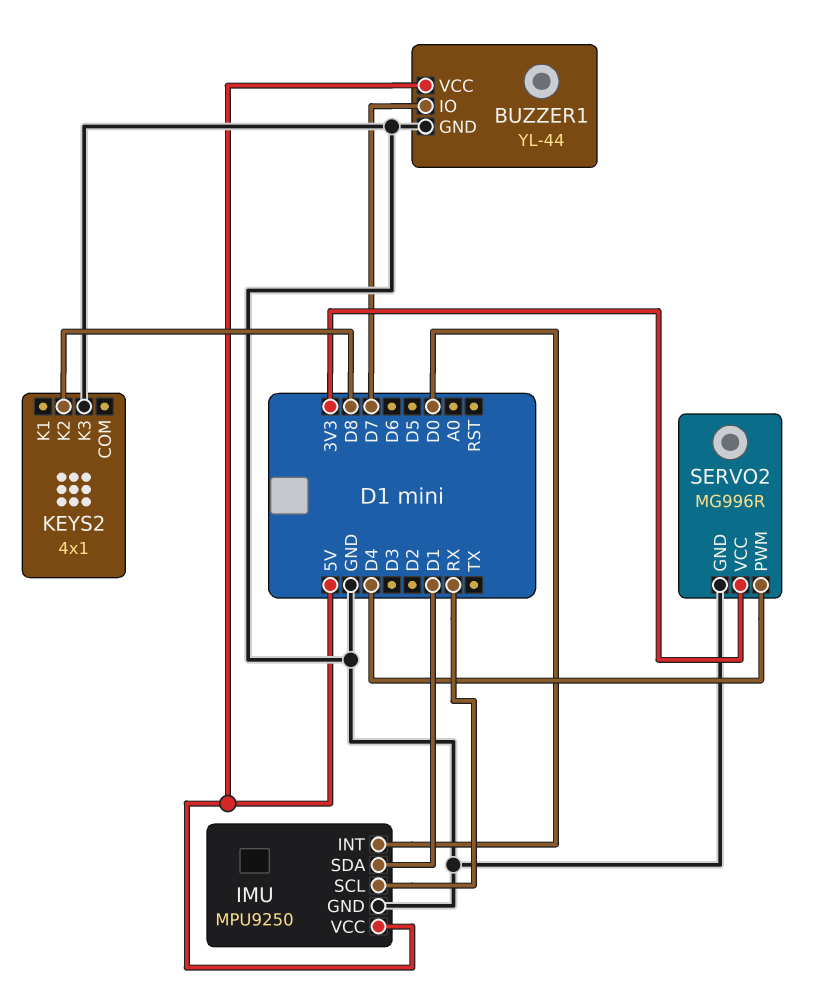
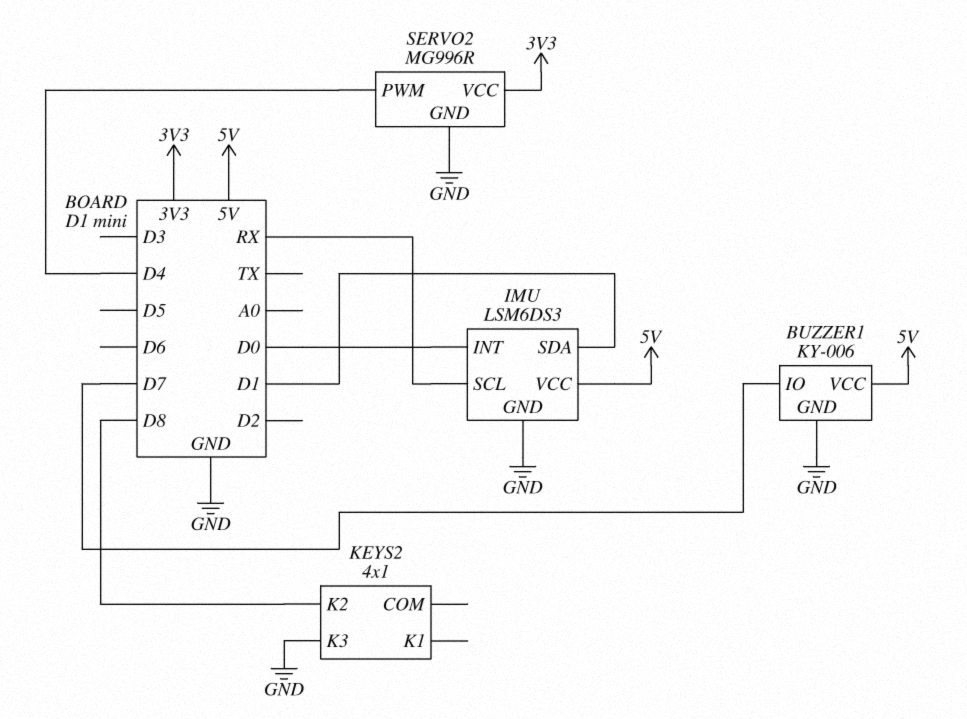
BUZZER1: YL-44 -> KY-006
IMU: MPU9250 -> LSM6DS3

